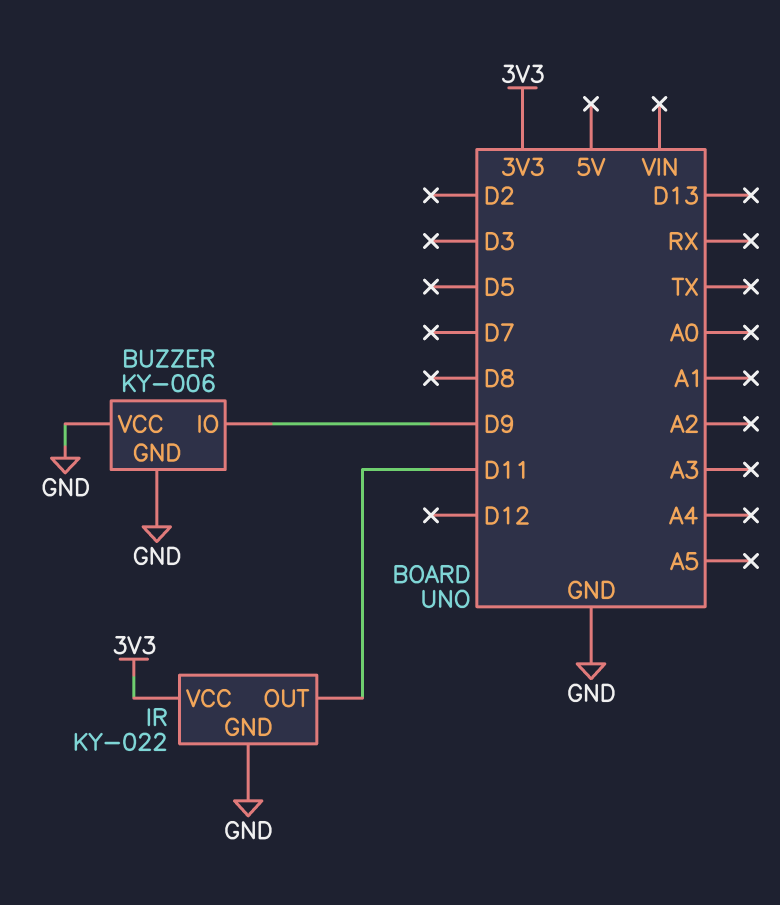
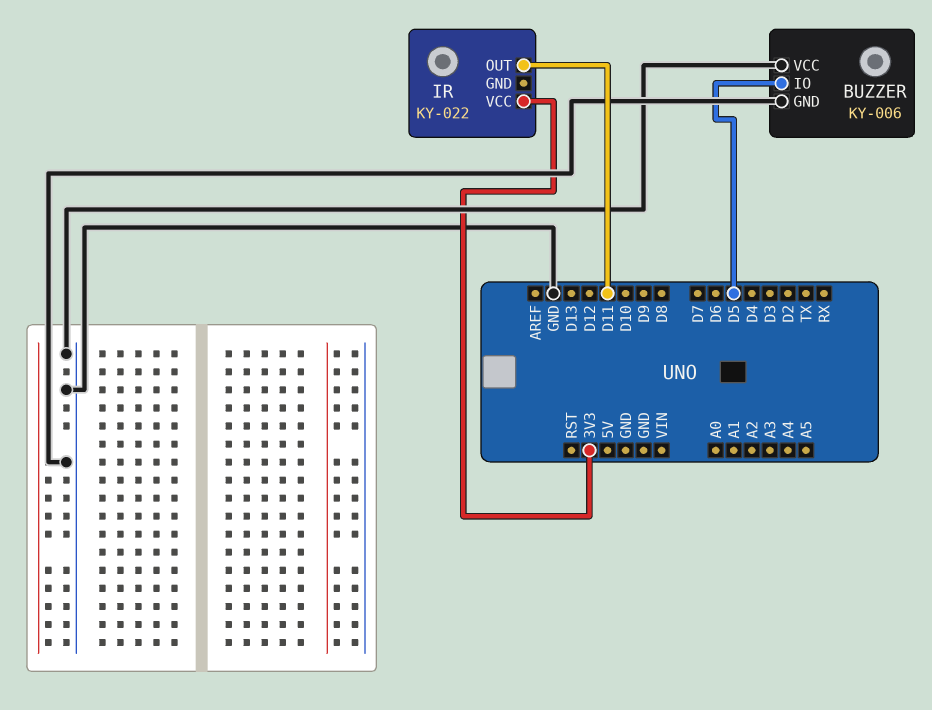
BUZZER pin IO: D9 -> D5
IR pin GND: GND -> none

